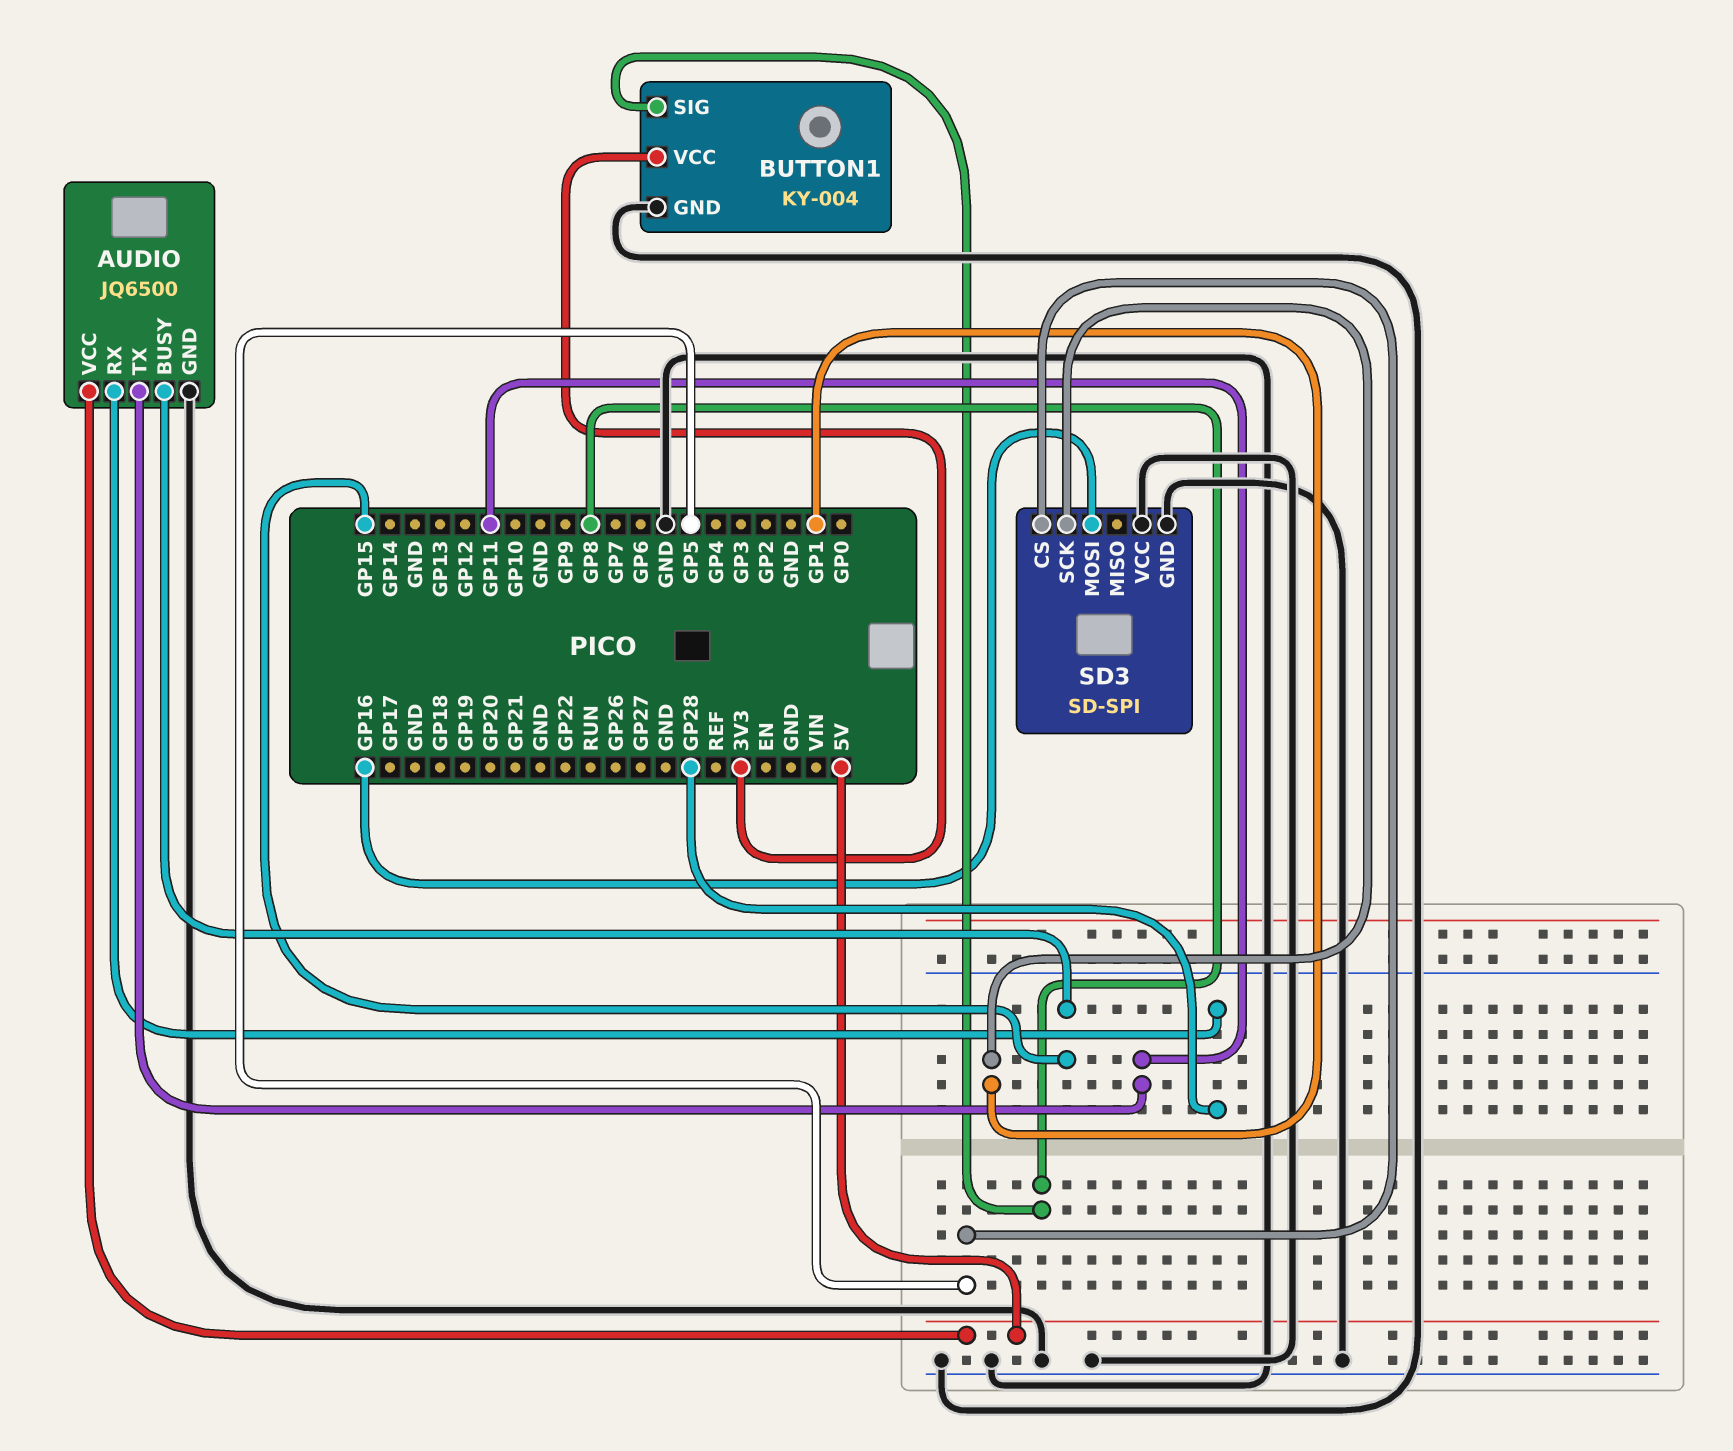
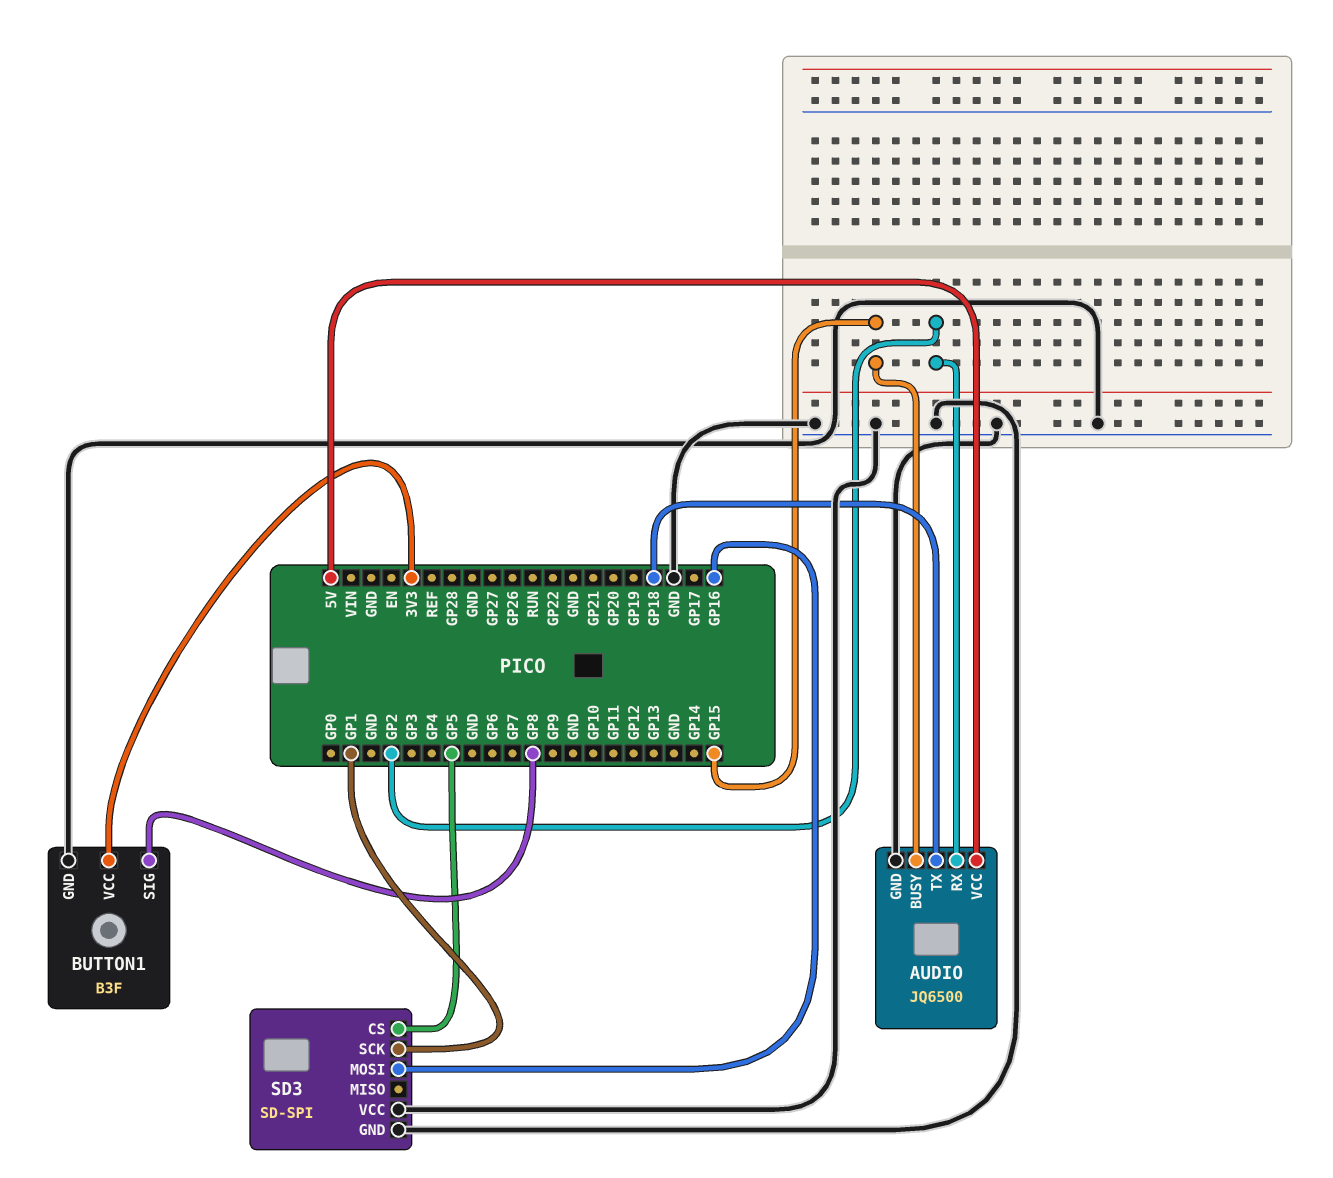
AUDIO pin RX: GP28 -> GP2
AUDIO pin TX: GP11 -> GP18
BUTTON1: KY-004 -> B3F

